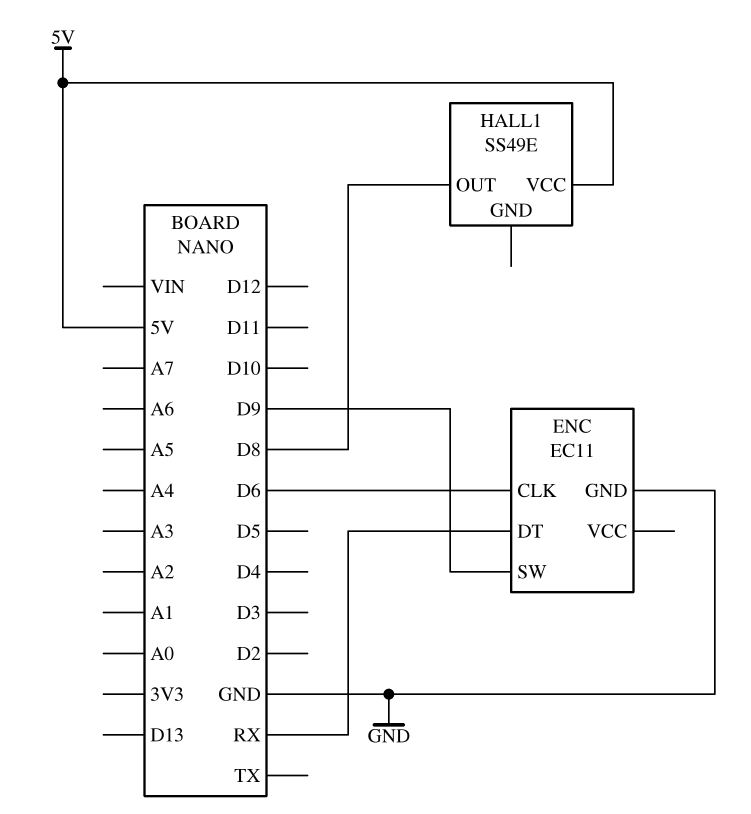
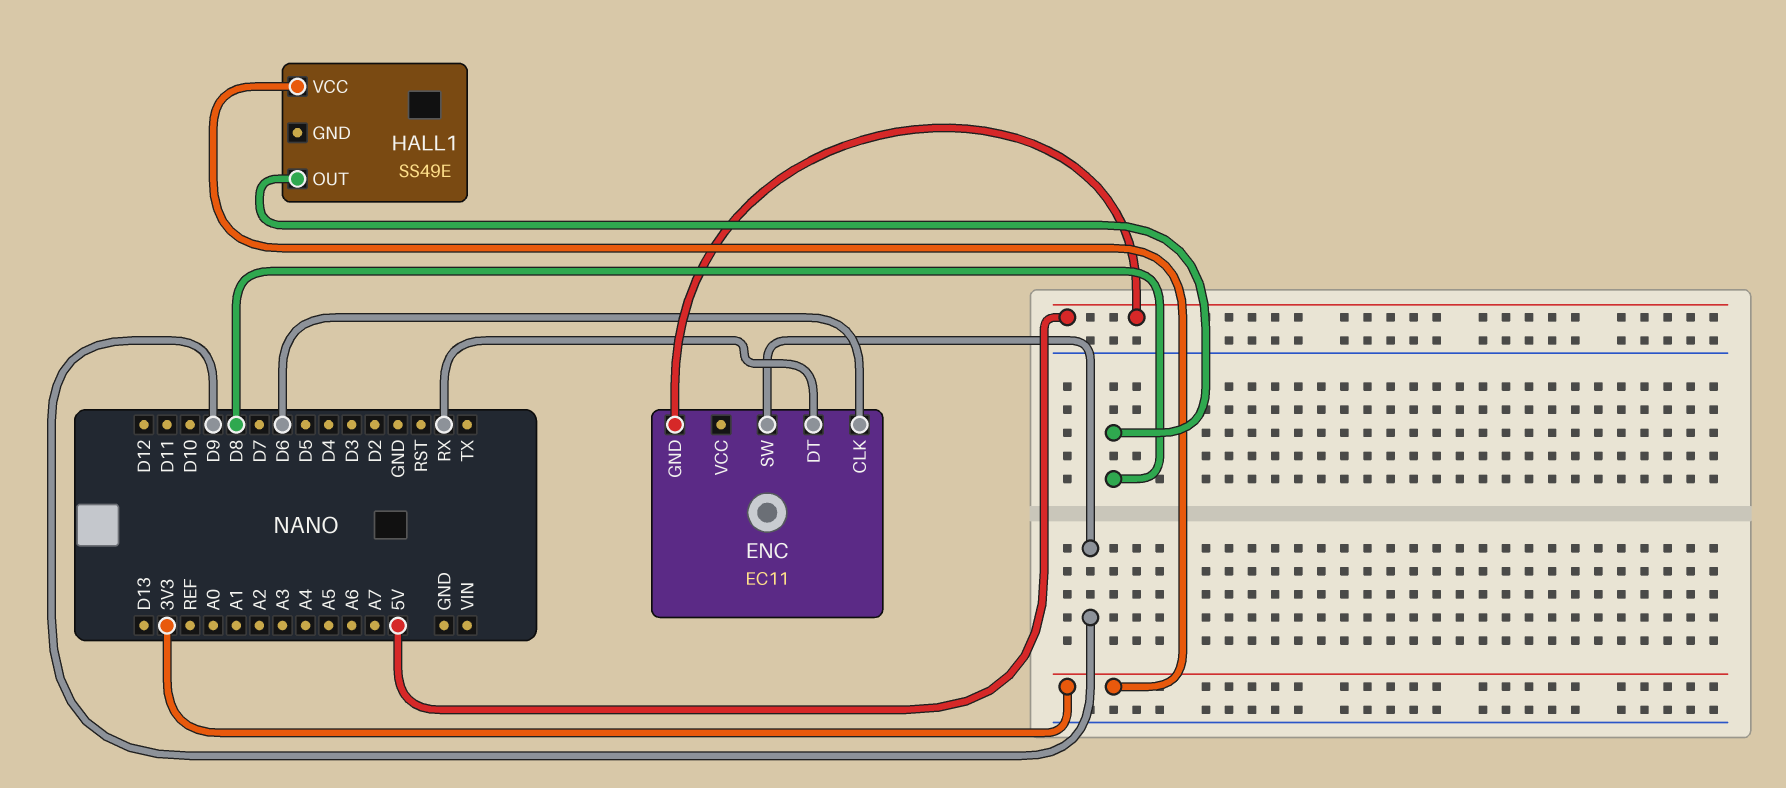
ENC pin GND: GND -> 5V
HALL1 pin VCC: 5V -> 3V3

